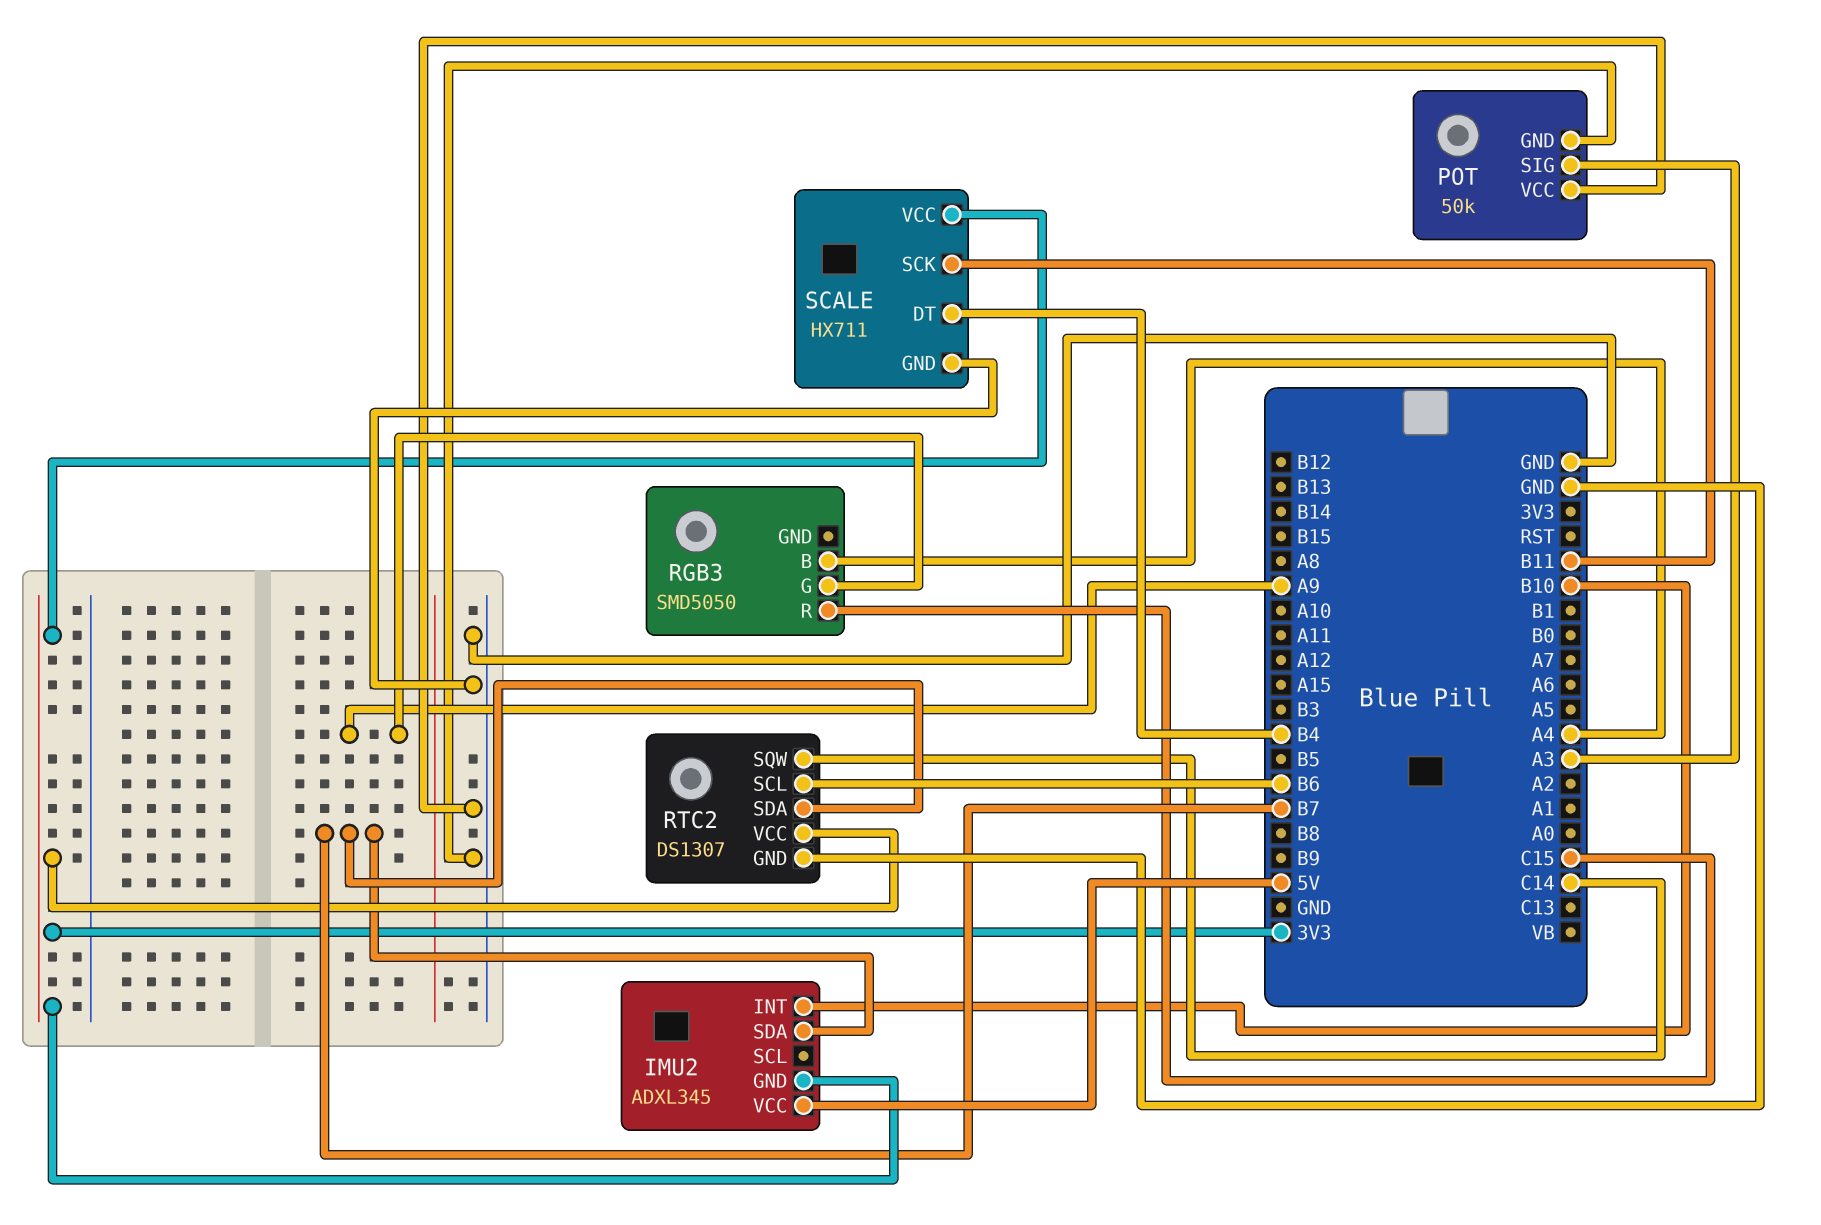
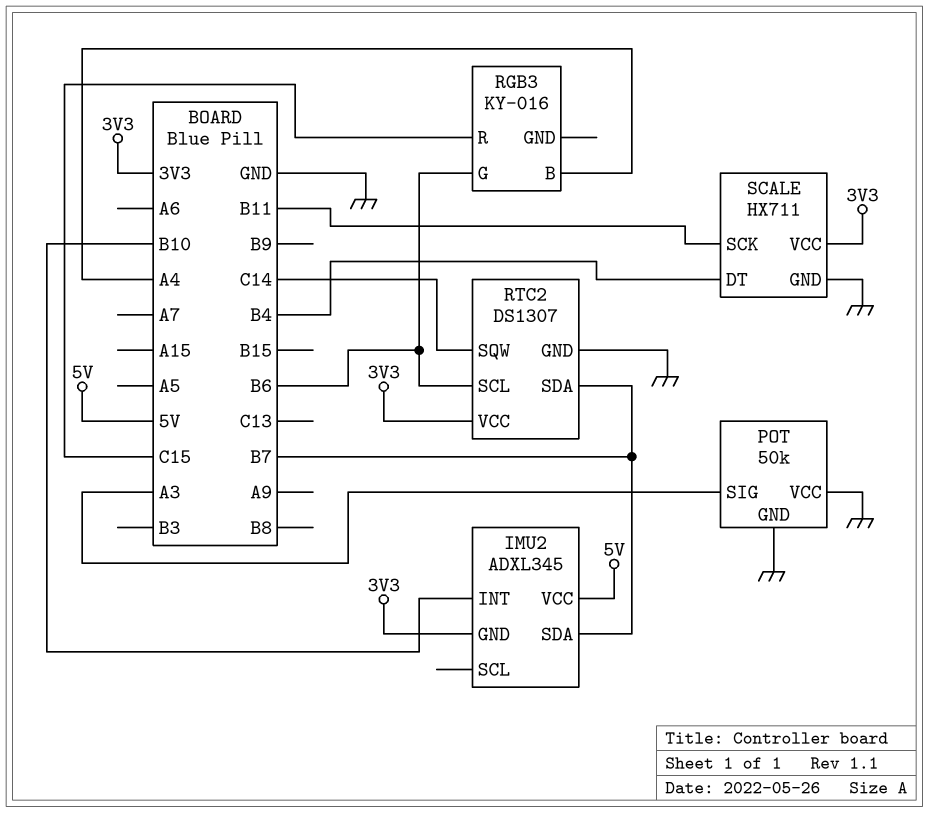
RGB3: SMD5050 -> KY-016
RGB3 pin G: A9 -> B6

